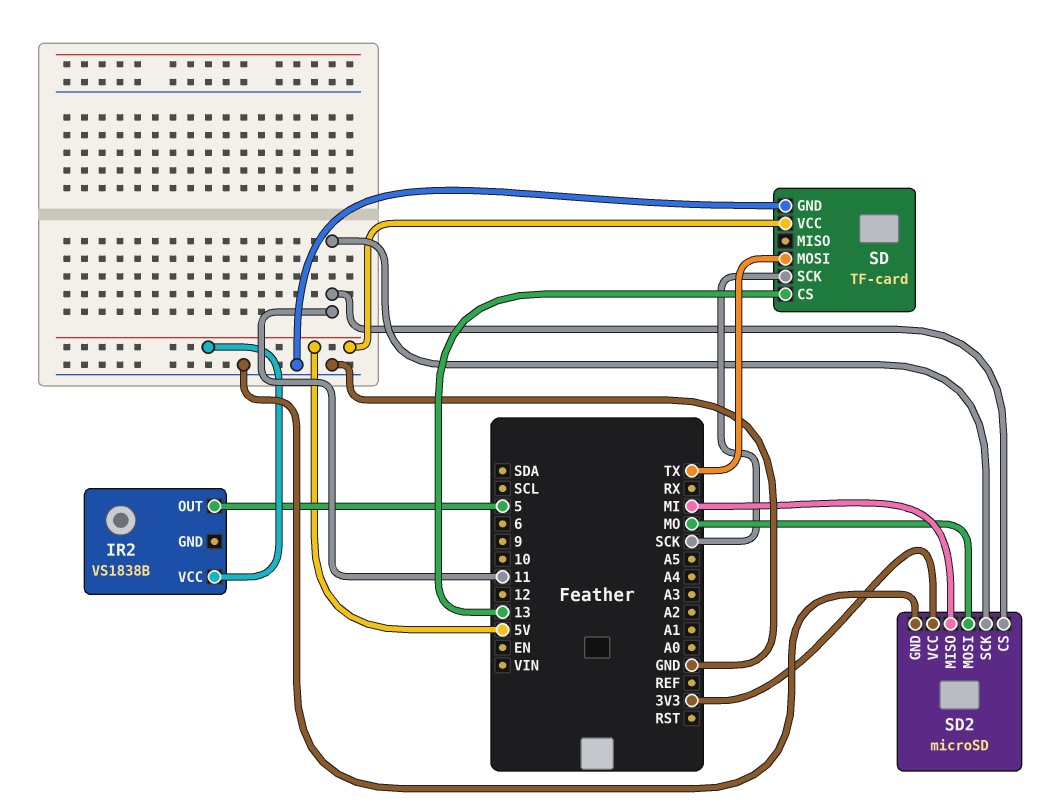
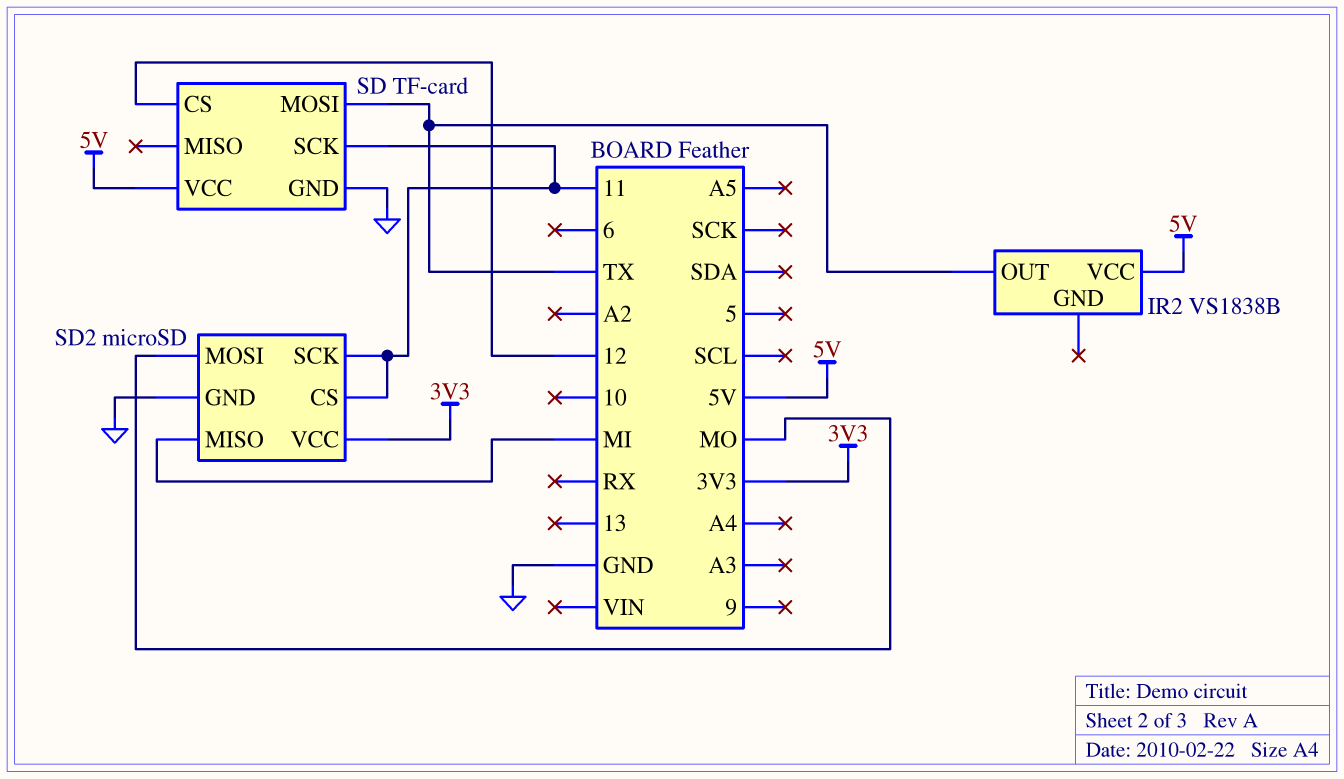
IR2 pin OUT: 5 -> TX
SD pin CS: 13 -> 12
SD pin SCK: SCK -> 11

